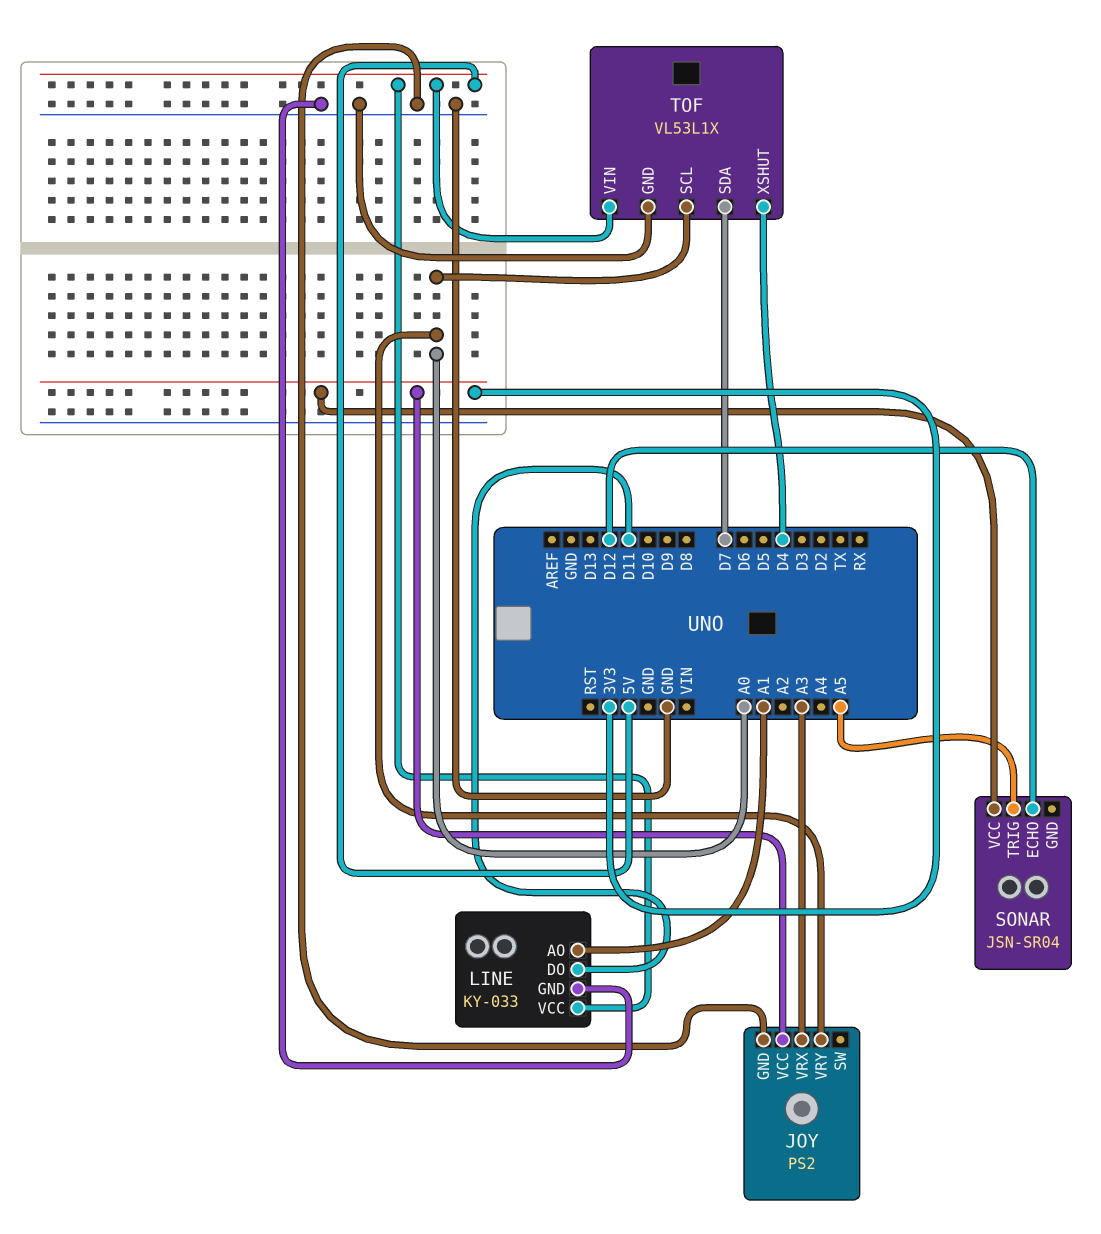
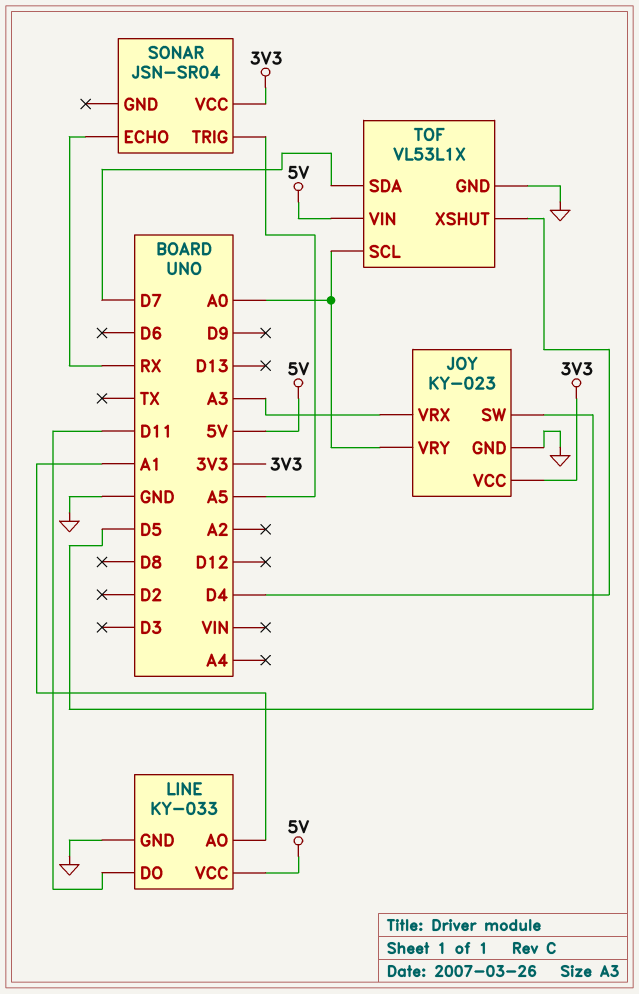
JOY: PS2 -> KY-023
JOY pin SW: none -> D5
SONAR pin ECHO: D12 -> RX

